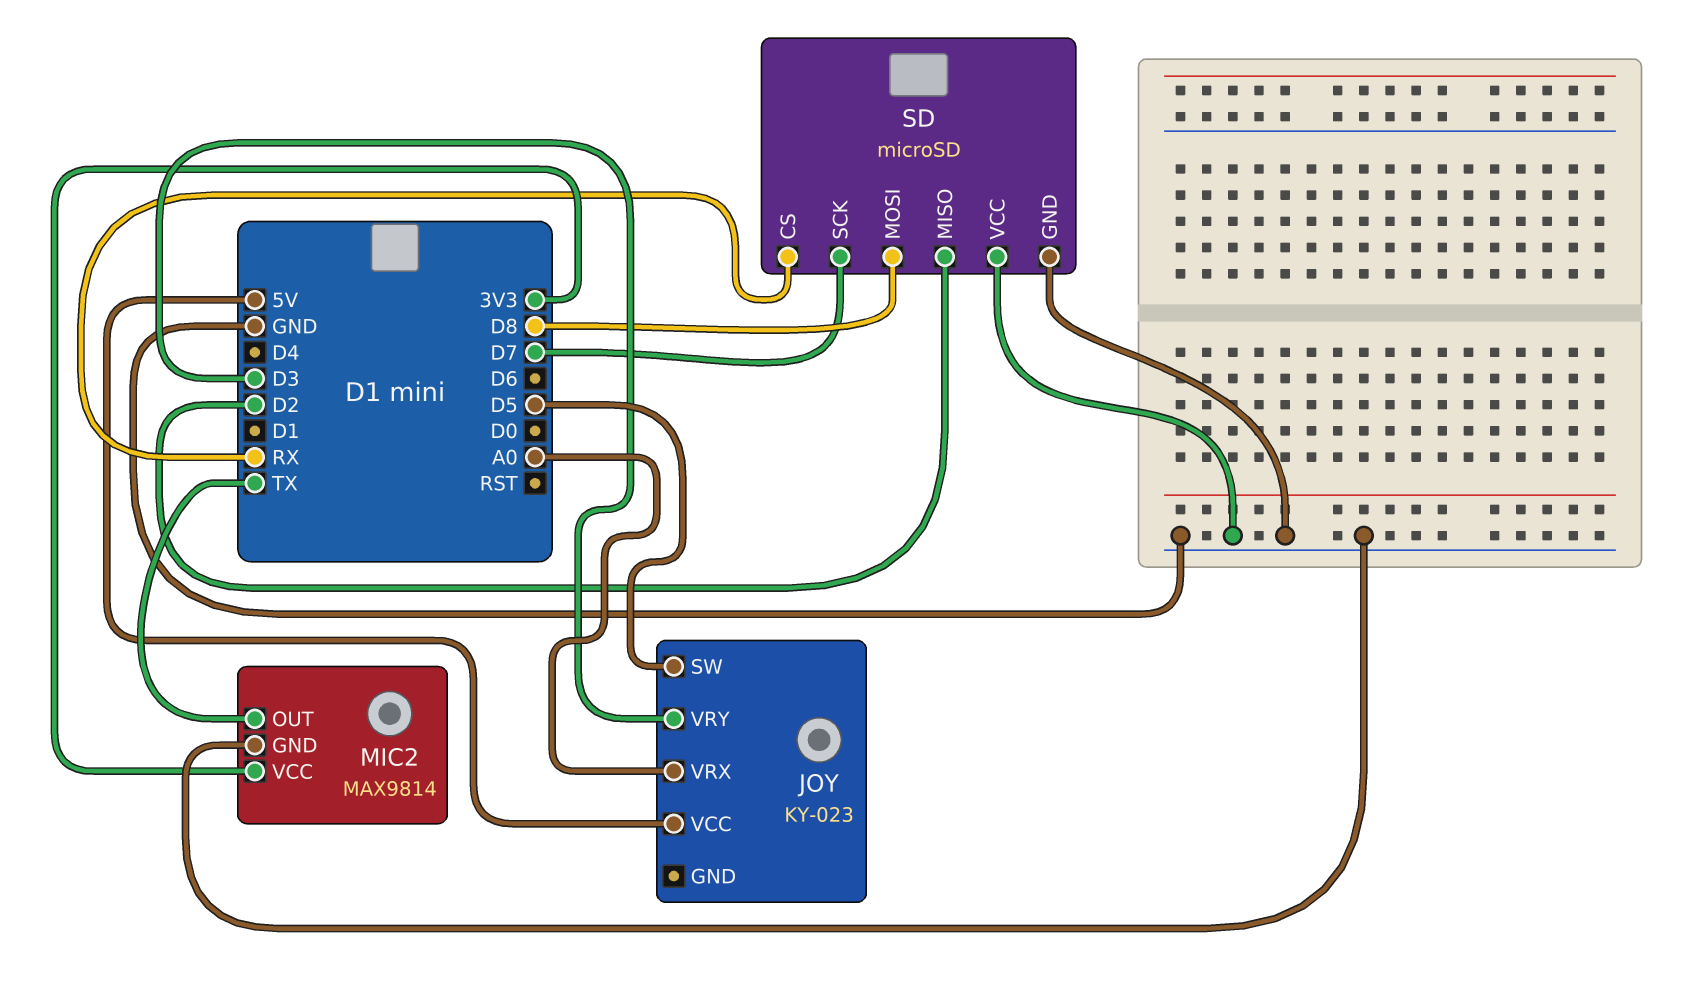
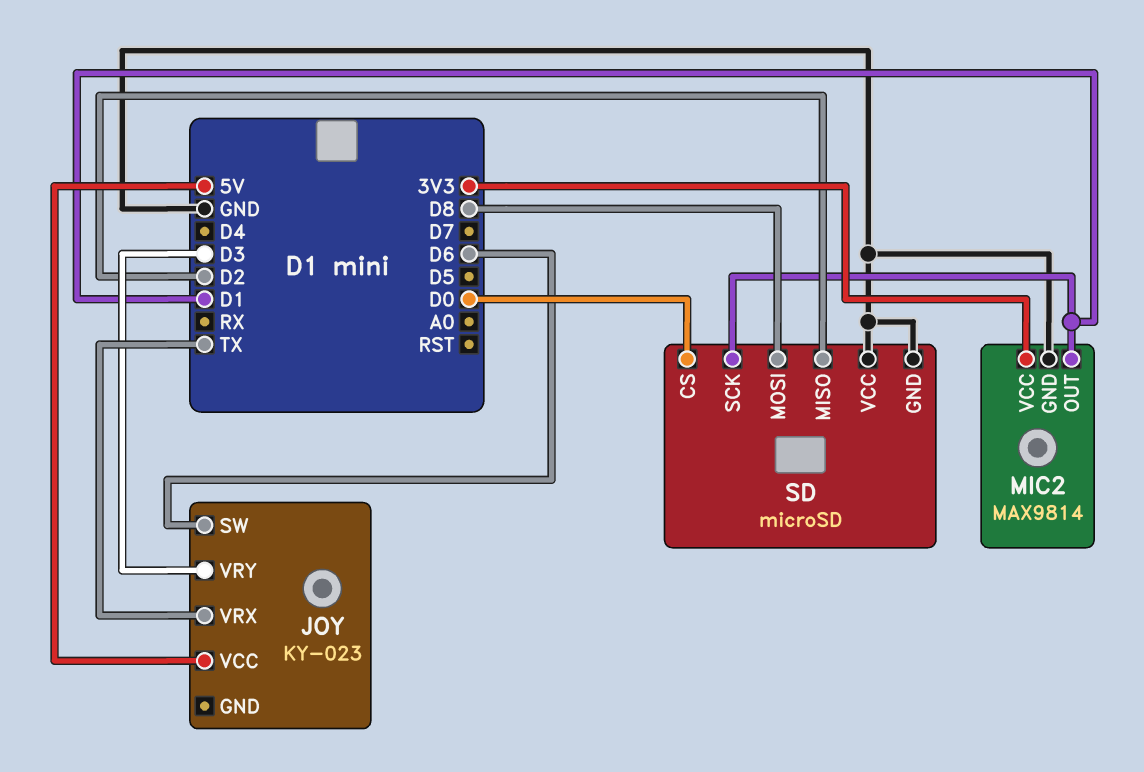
JOY pin SW: D5 -> D6
JOY pin VRX: A0 -> TX
MIC2 pin OUT: TX -> D1
SD pin CS: RX -> D0
SD pin SCK: D7 -> D1

